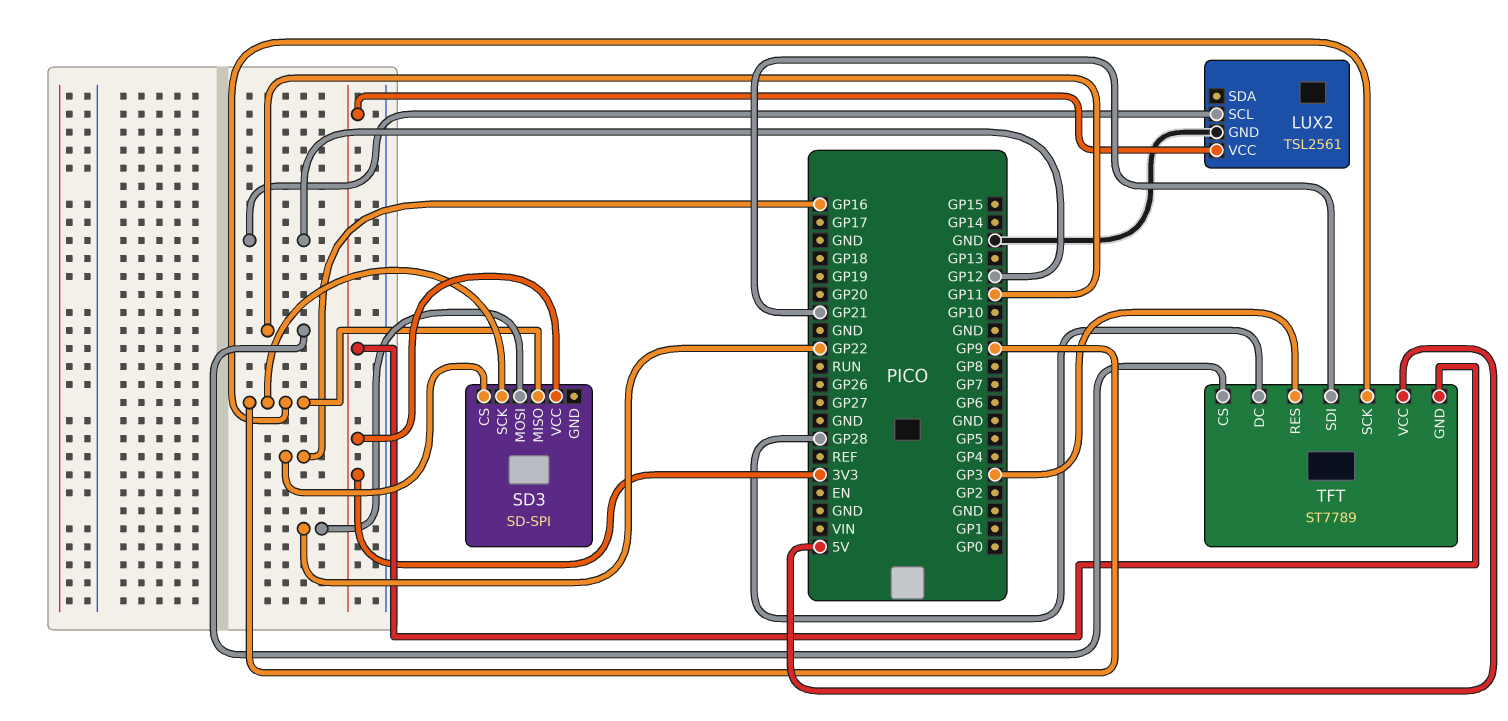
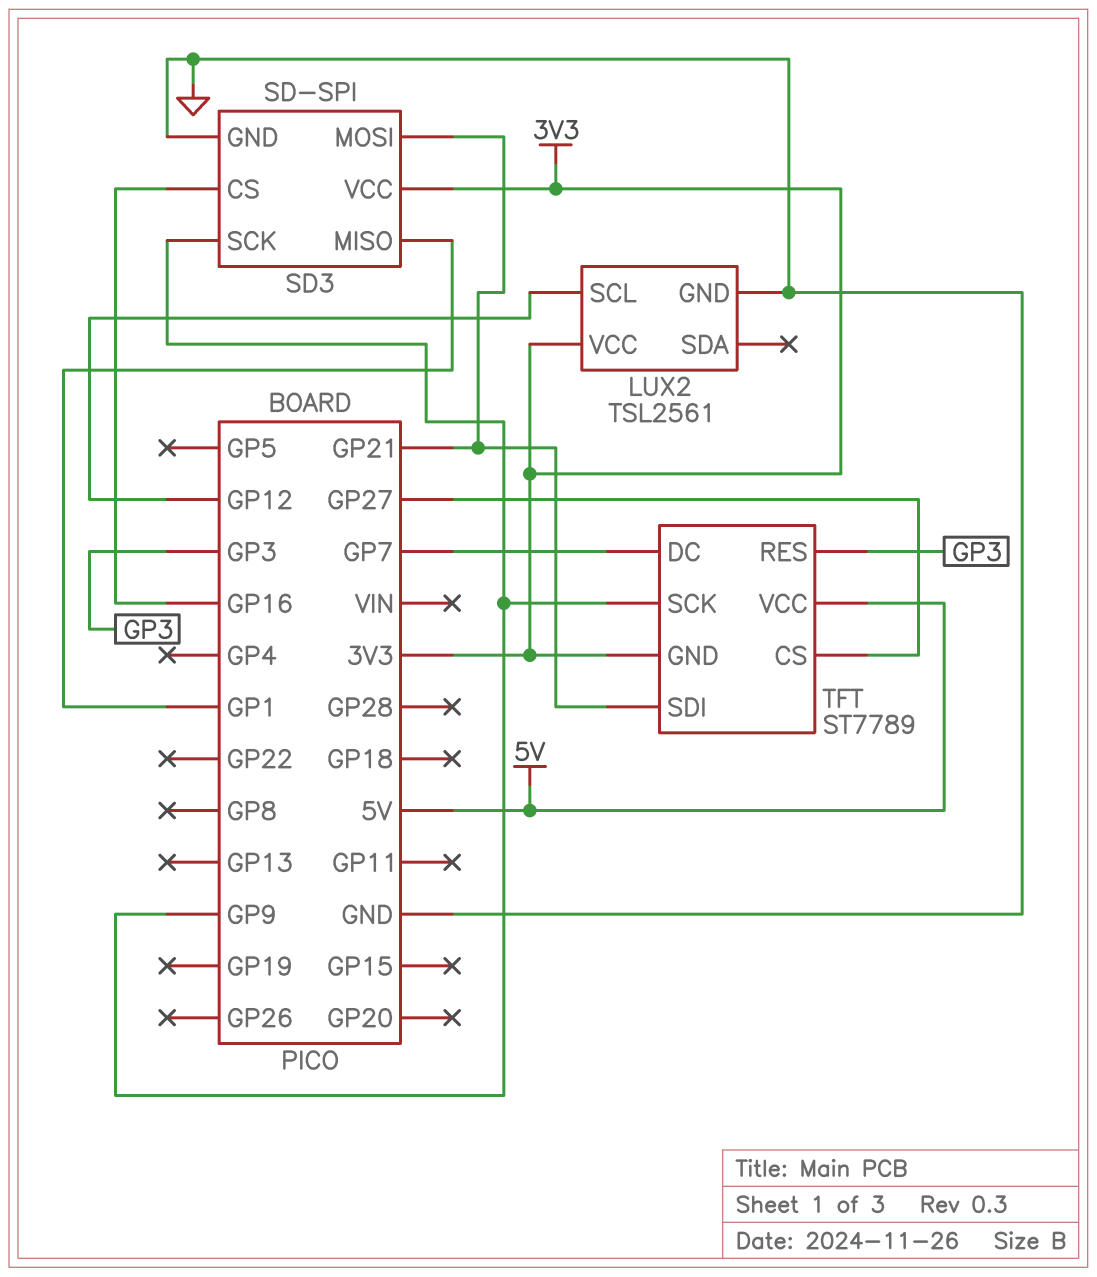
SD3 pin GND: none -> GND
SD3 pin MISO: GP9 -> GP1
SD3 pin MOSI: GP22 -> GP21
TFT pin CS: GP11 -> GP27
TFT pin DC: GP28 -> GP7

